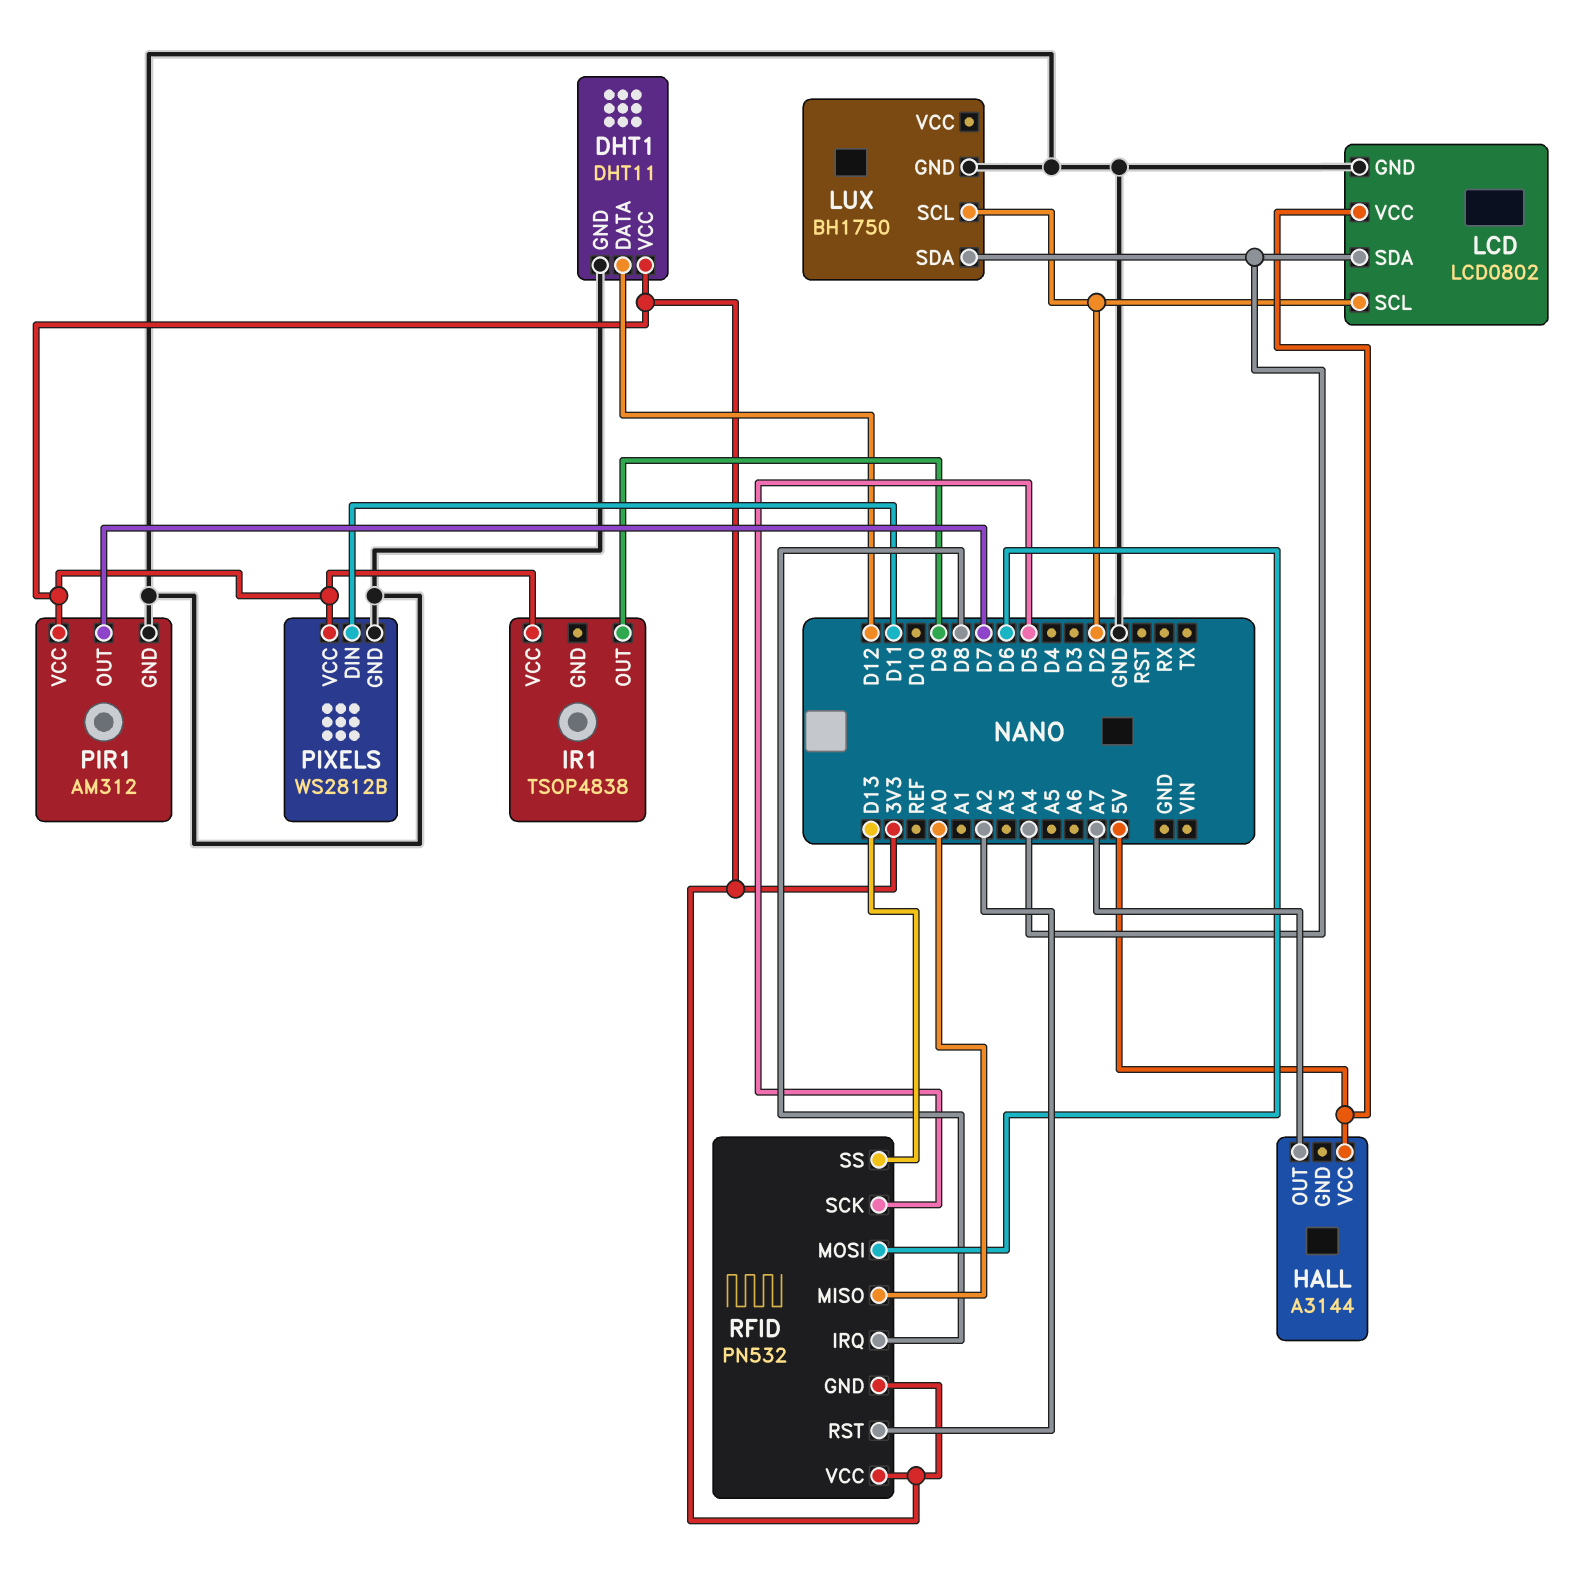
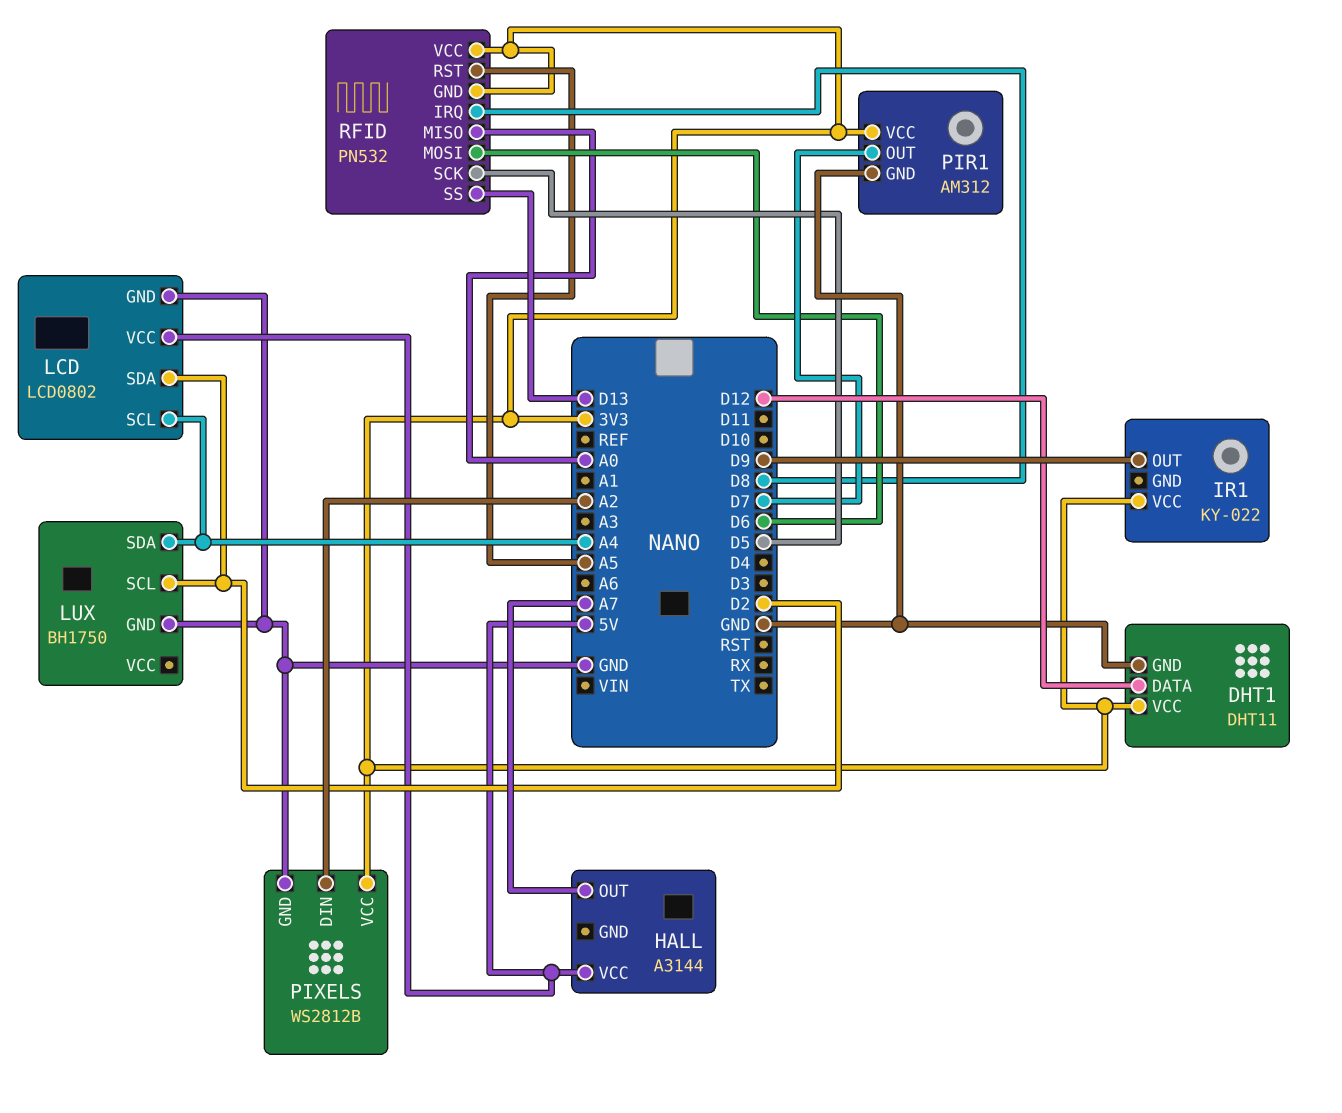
IR1: TSOP4838 -> KY-022
LCD pin SCL: D2 -> A4
LCD pin SDA: A4 -> D2
PIXELS pin DIN: D11 -> A2
RFID pin RST: A2 -> A5

